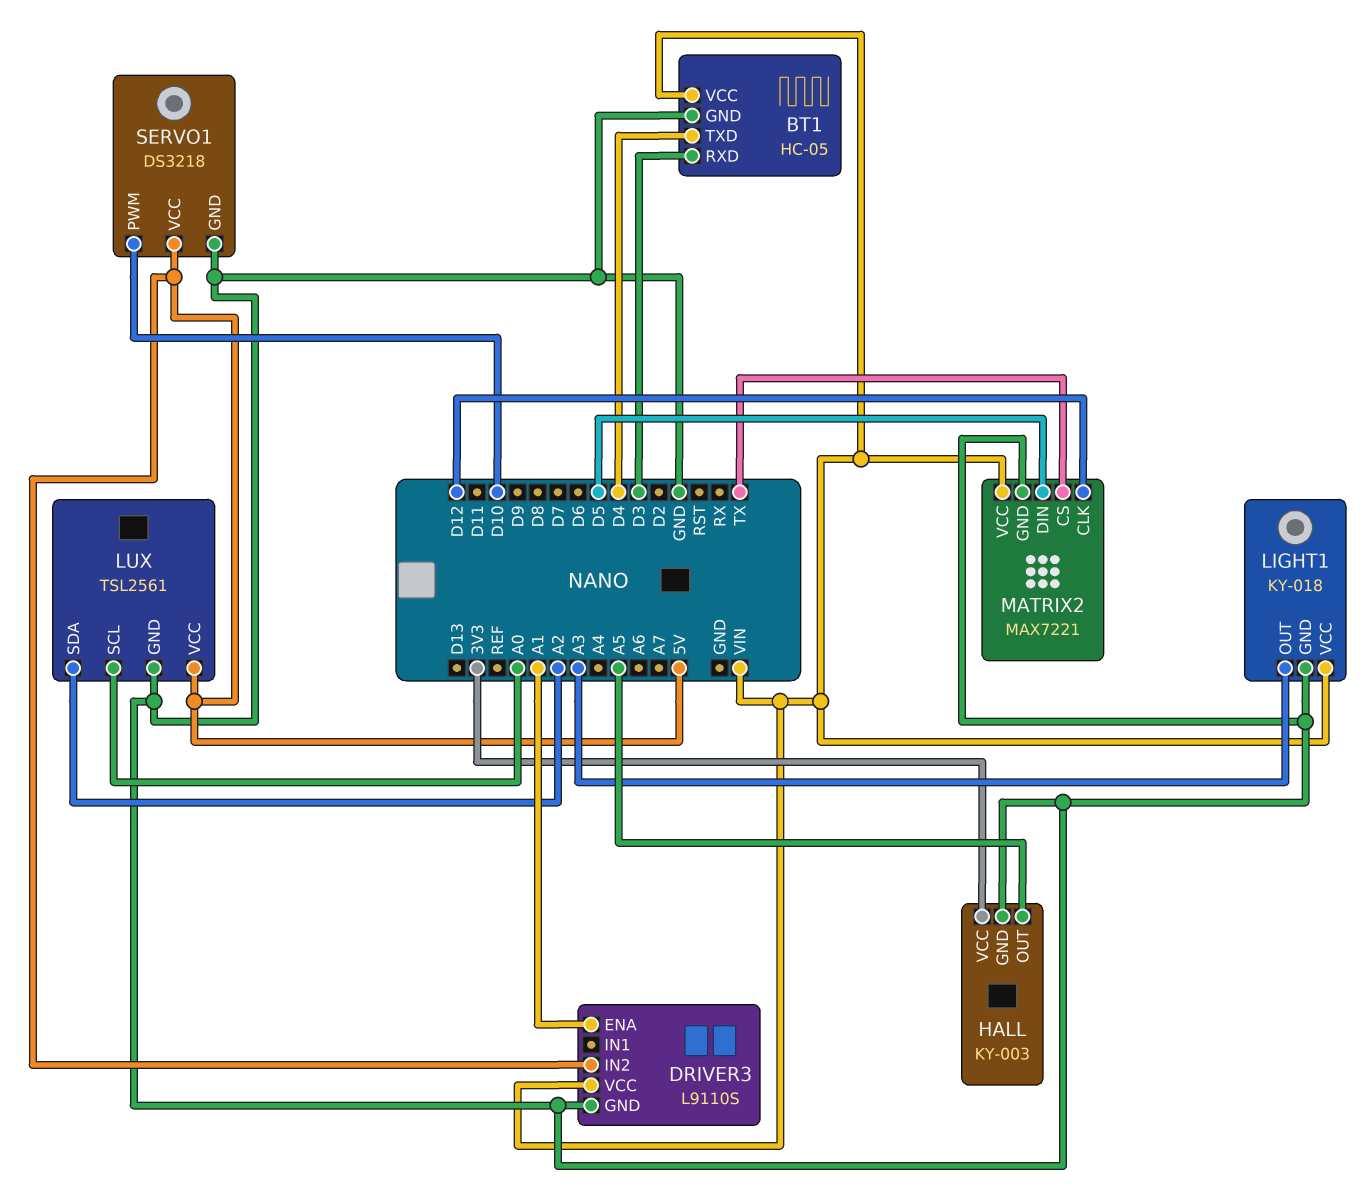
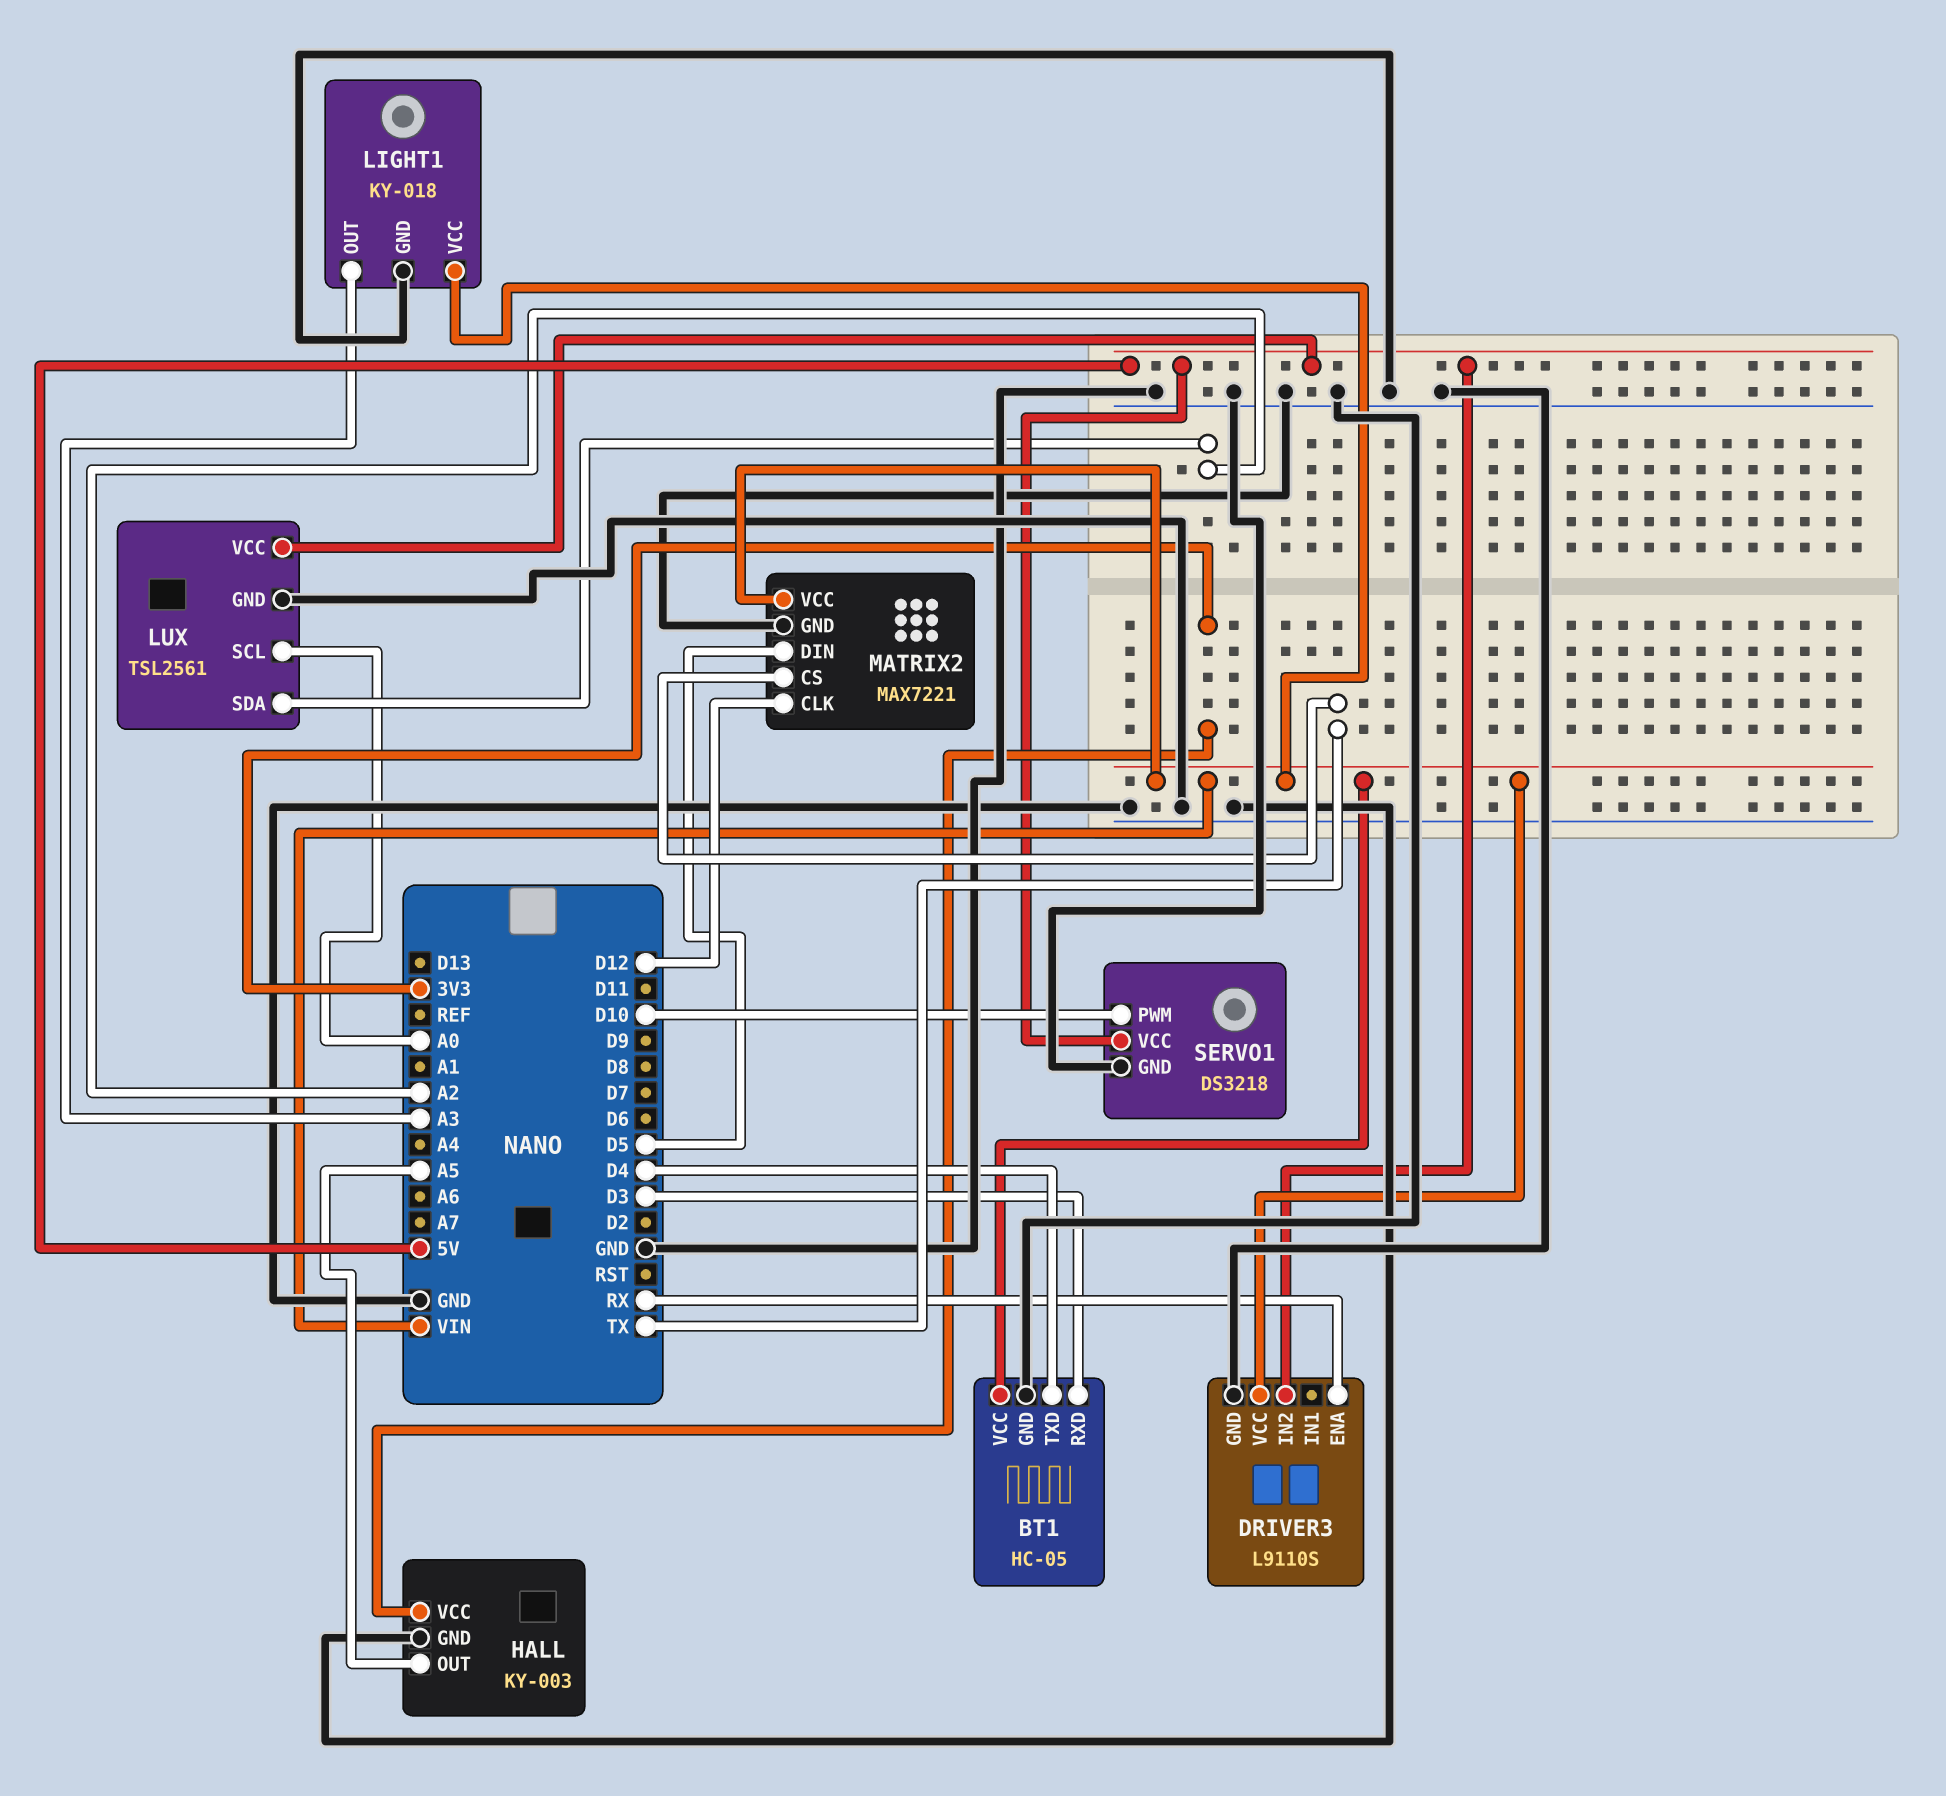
DRIVER3 pin ENA: A1 -> RX

